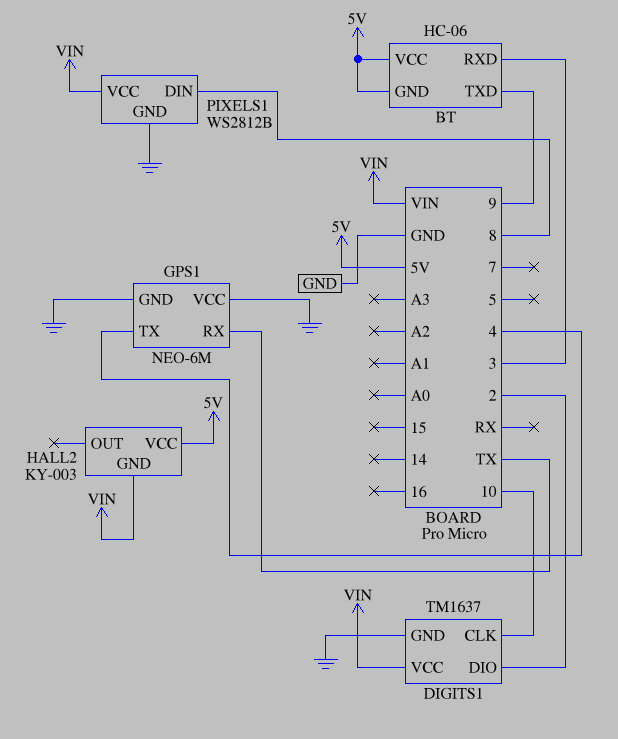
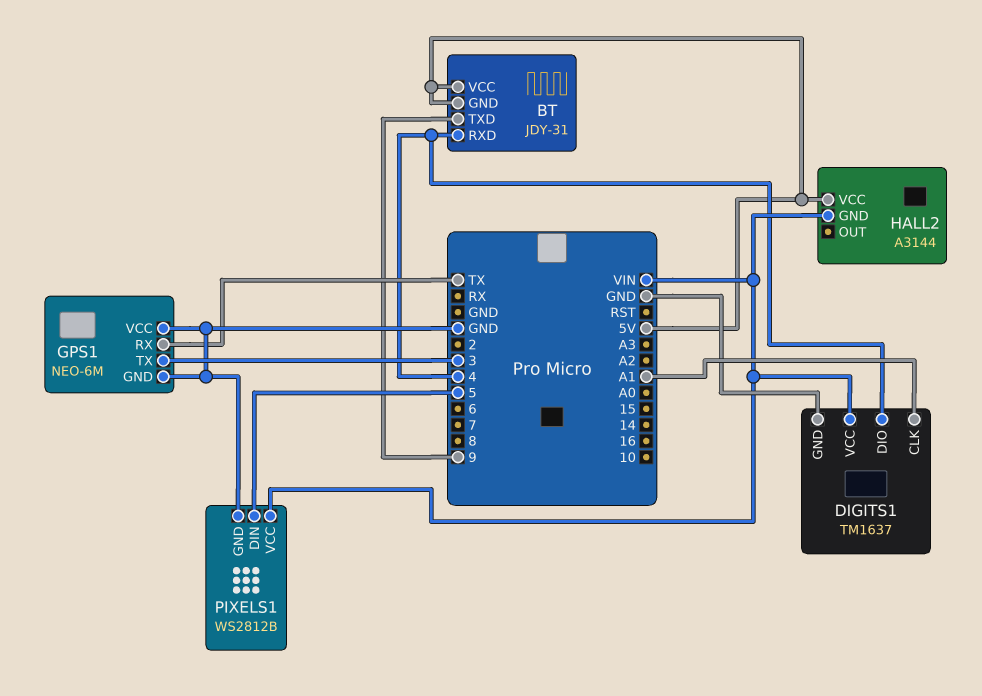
BT: HC-06 -> JDY-31
BT pin RXD: 3 -> 4
DIGITS1 pin CLK: 10 -> A1
DIGITS1 pin DIO: 2 -> 4
GPS1 pin TX: 4 -> 3
HALL2: KY-003 -> A3144
PIXELS1 pin DIN: 8 -> 5

